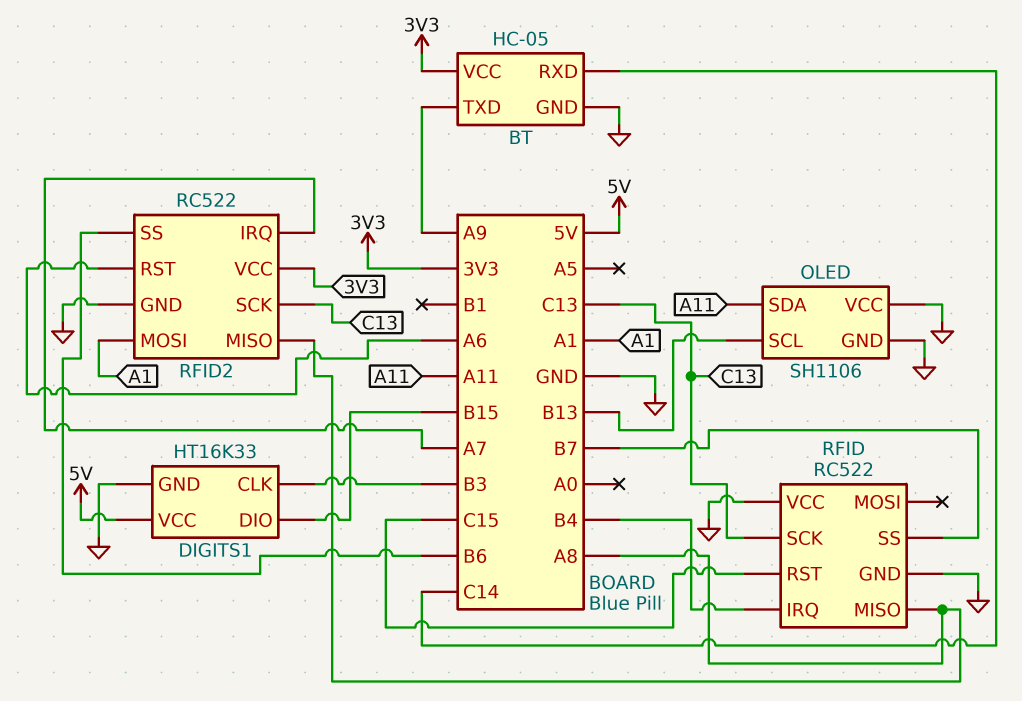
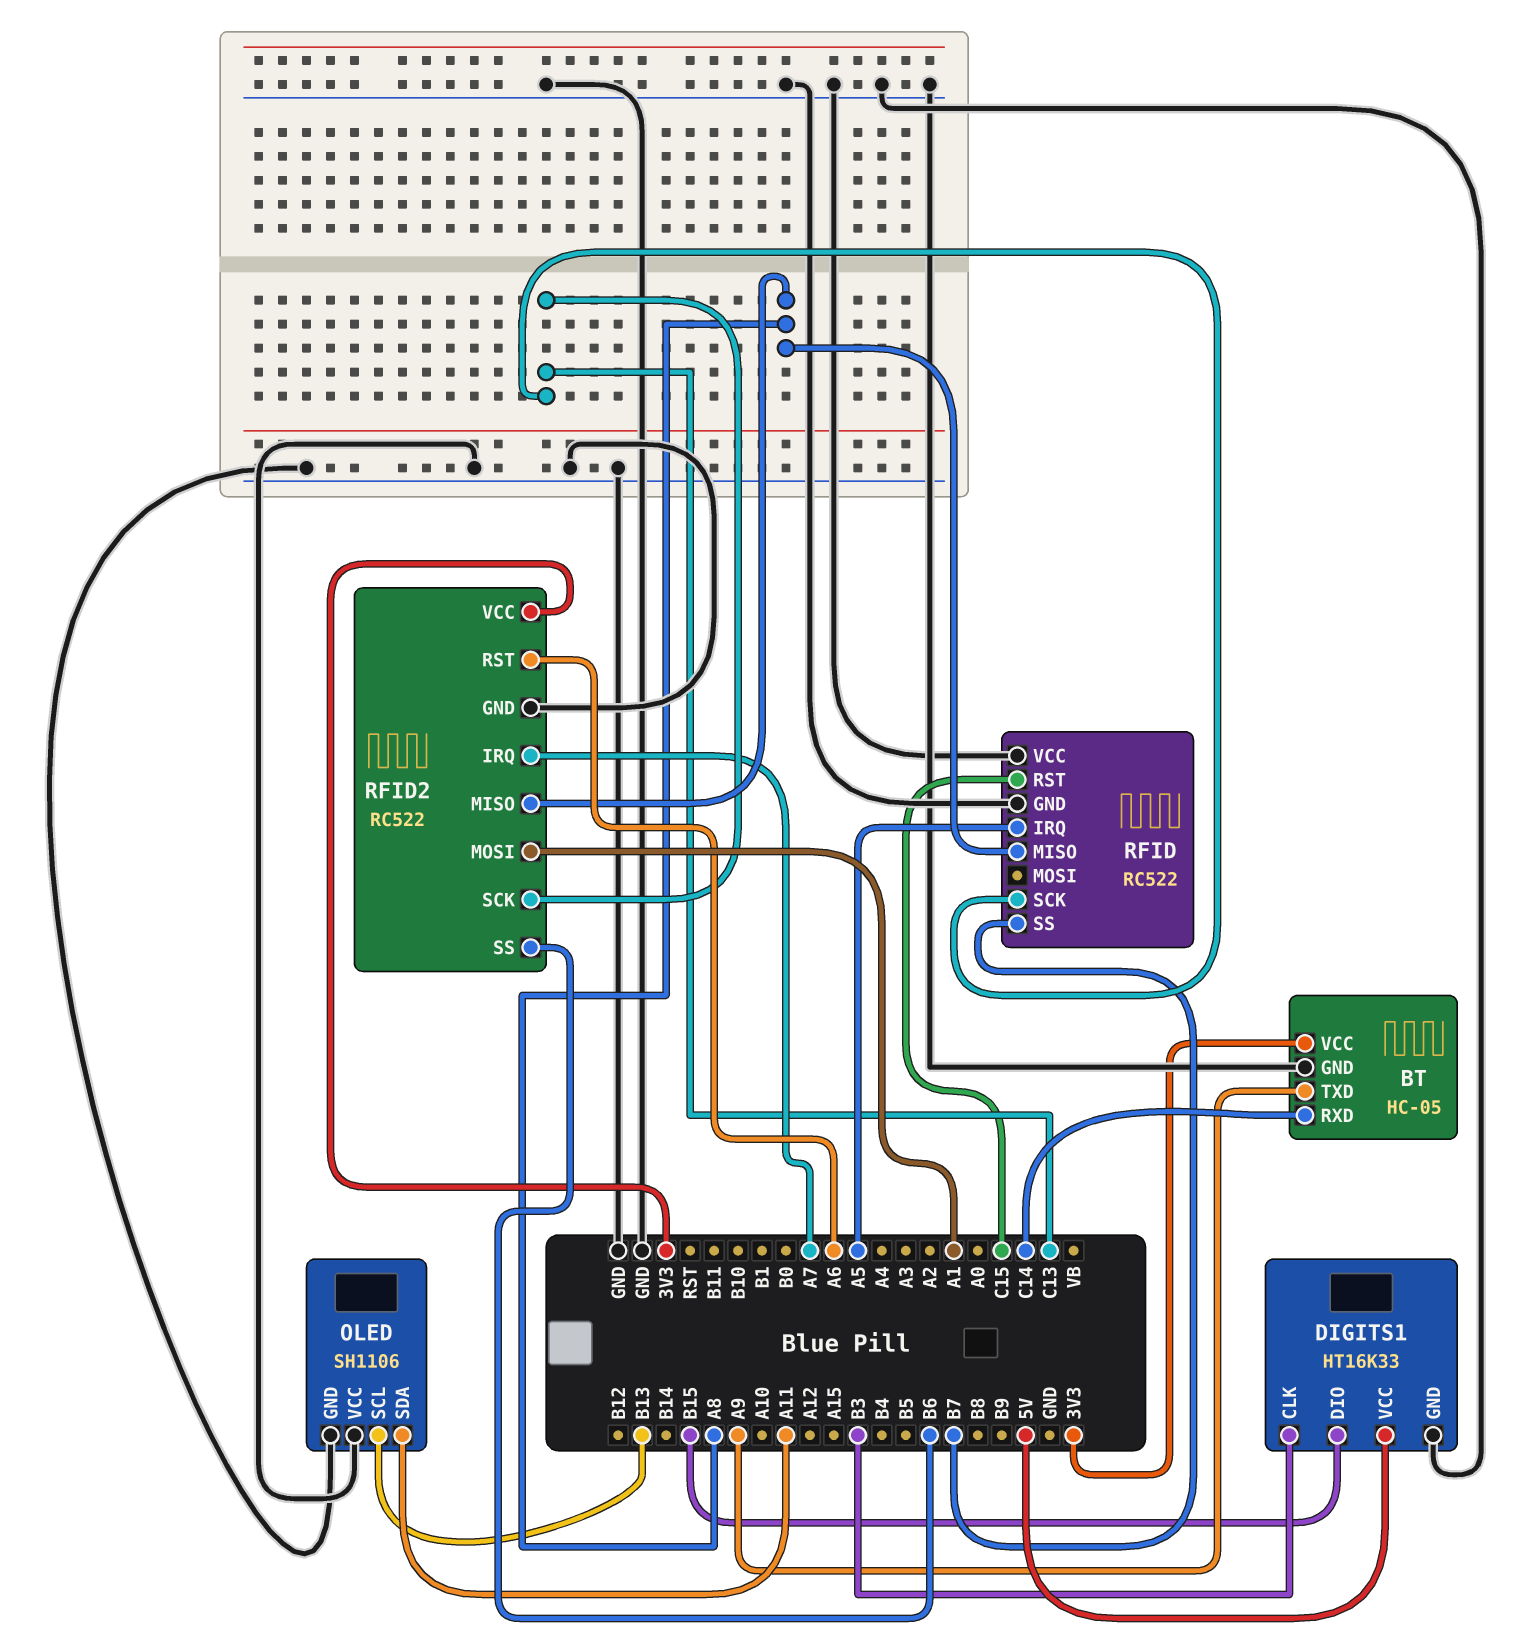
RFID pin IRQ: B4 -> A5

